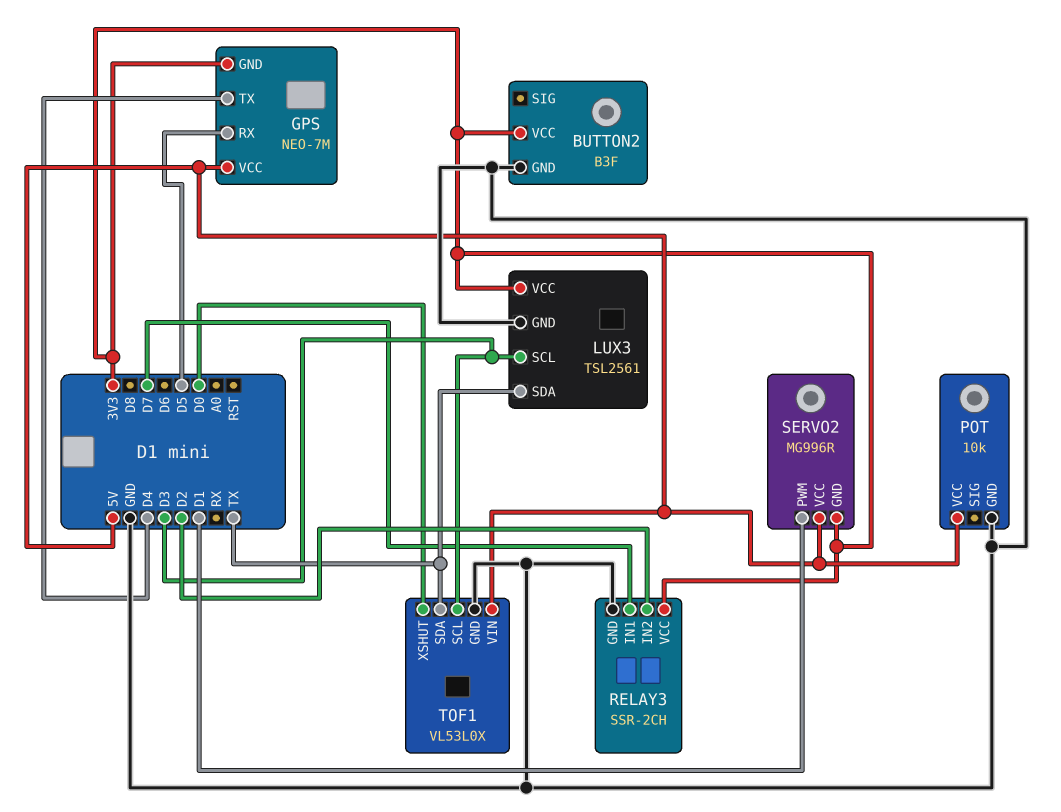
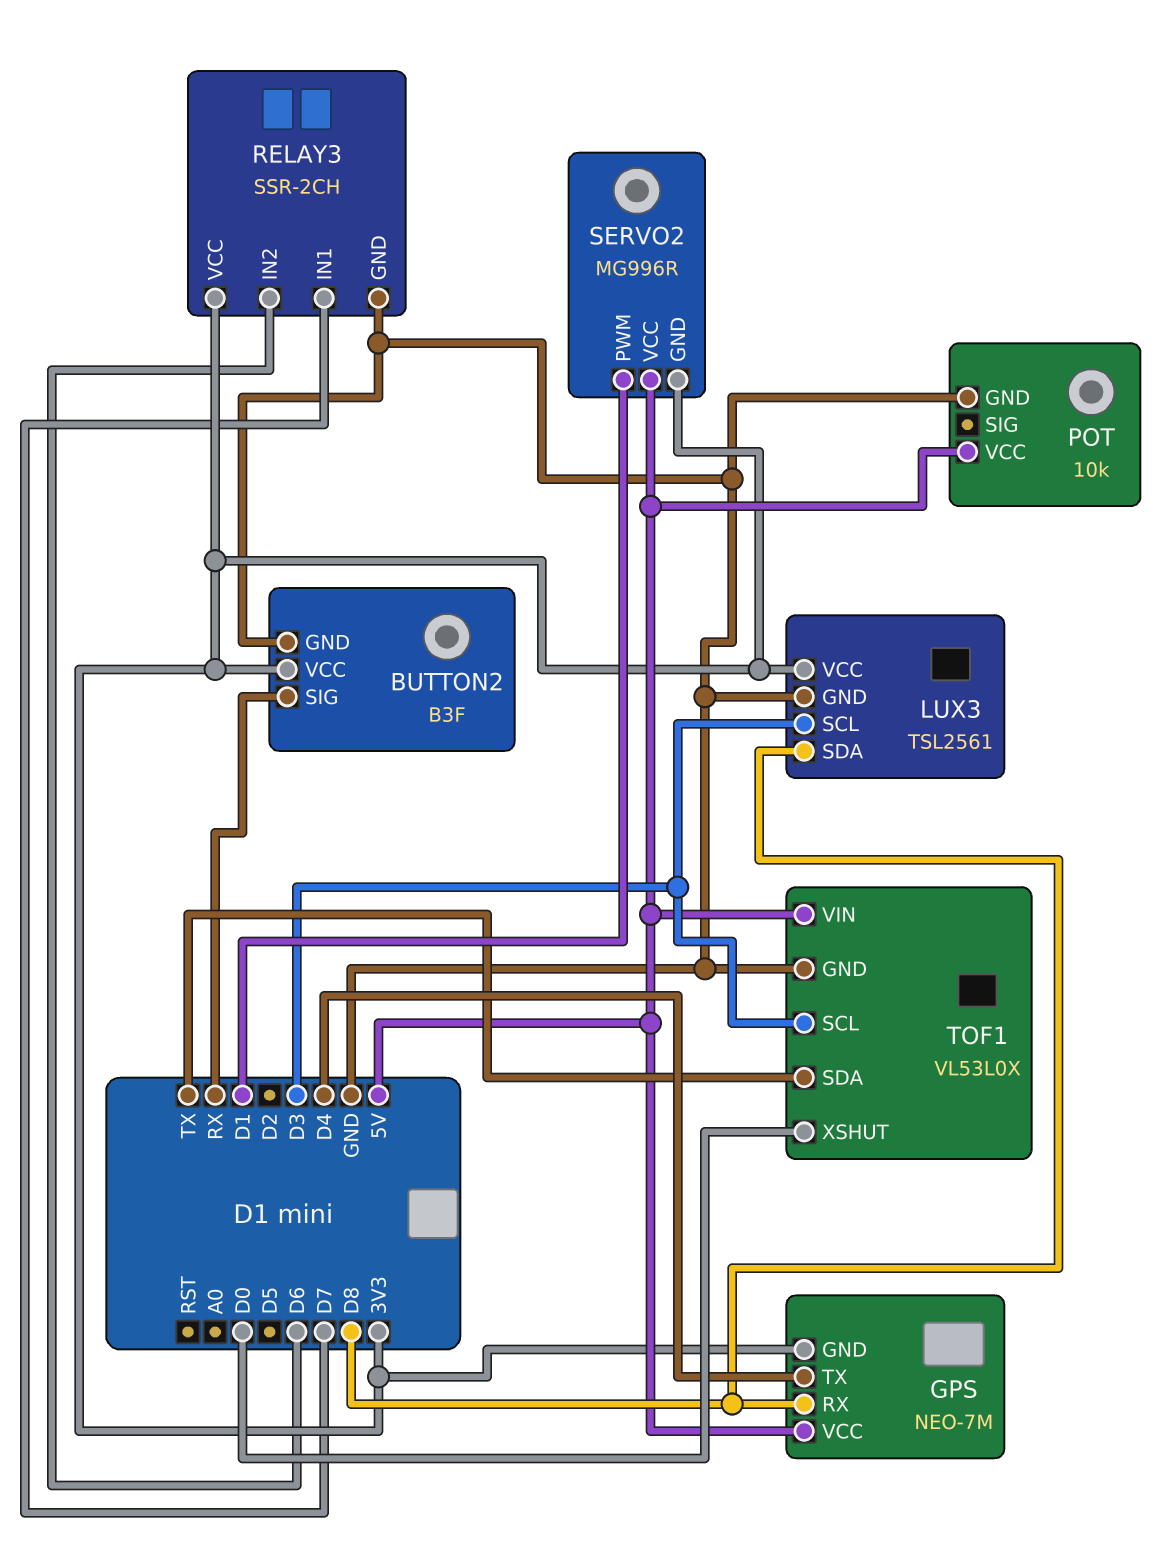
BUTTON2 pin SIG: none -> RX
GPS pin RX: D5 -> D8
LUX3 pin SDA: TX -> D8
RELAY3 pin IN2: D2 -> D6

